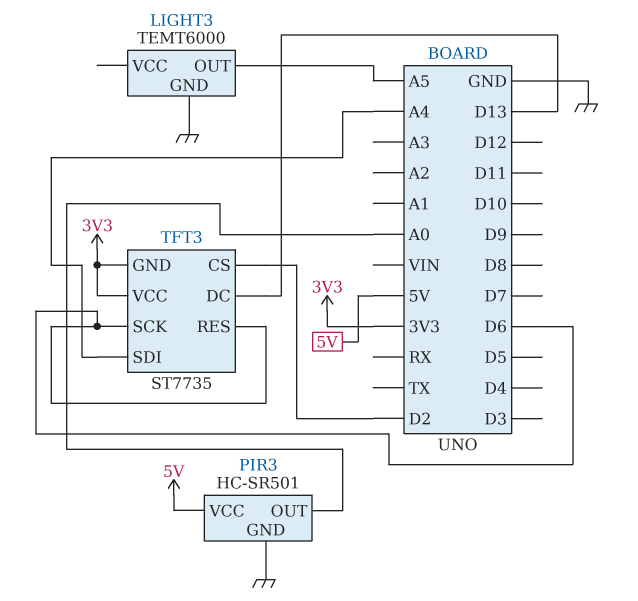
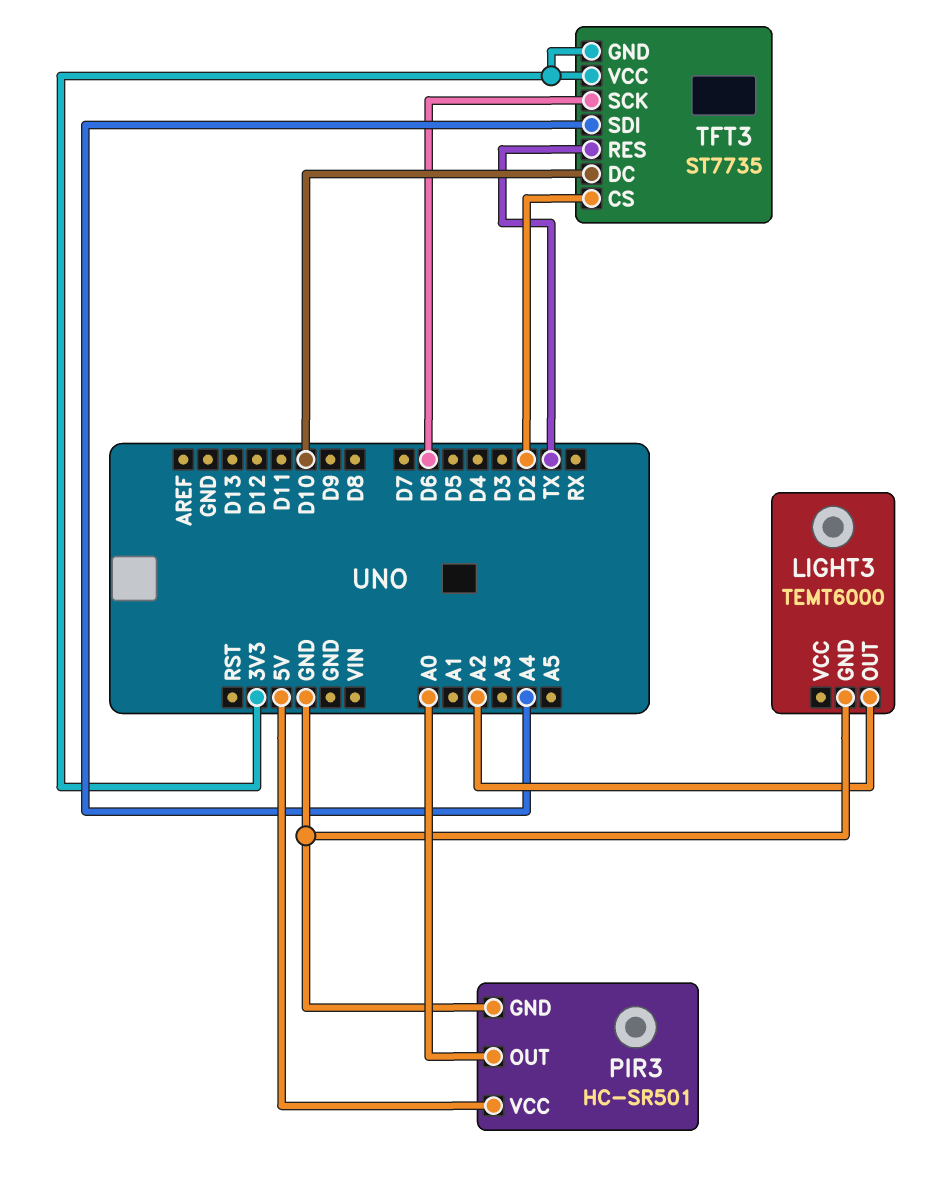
LIGHT3 pin OUT: A5 -> A2
TFT3 pin DC: D13 -> D10
TFT3 pin RES: D6 -> TX

